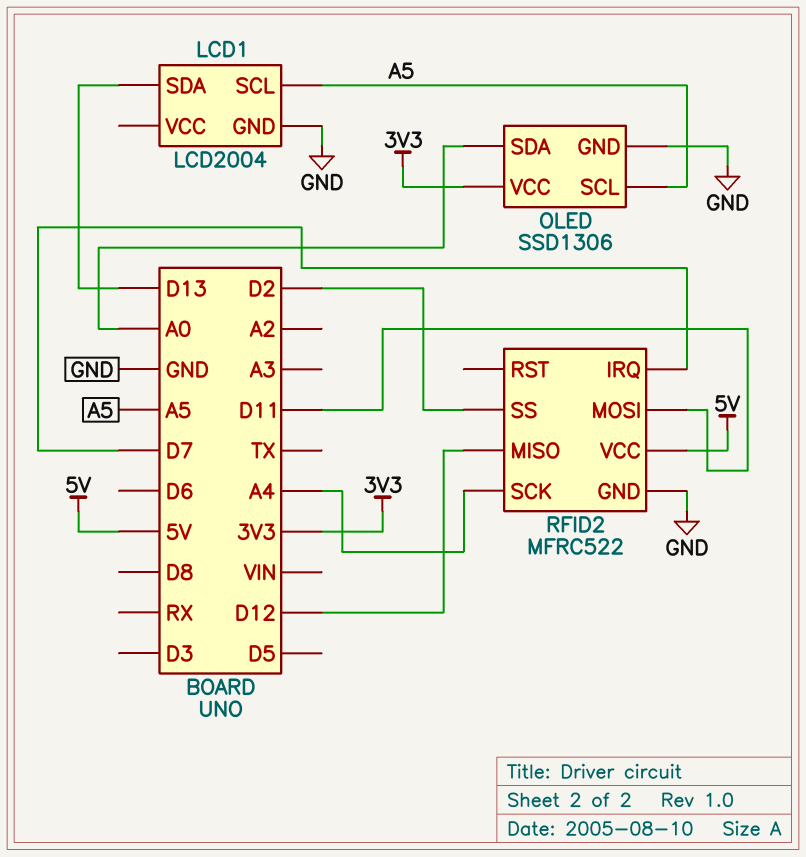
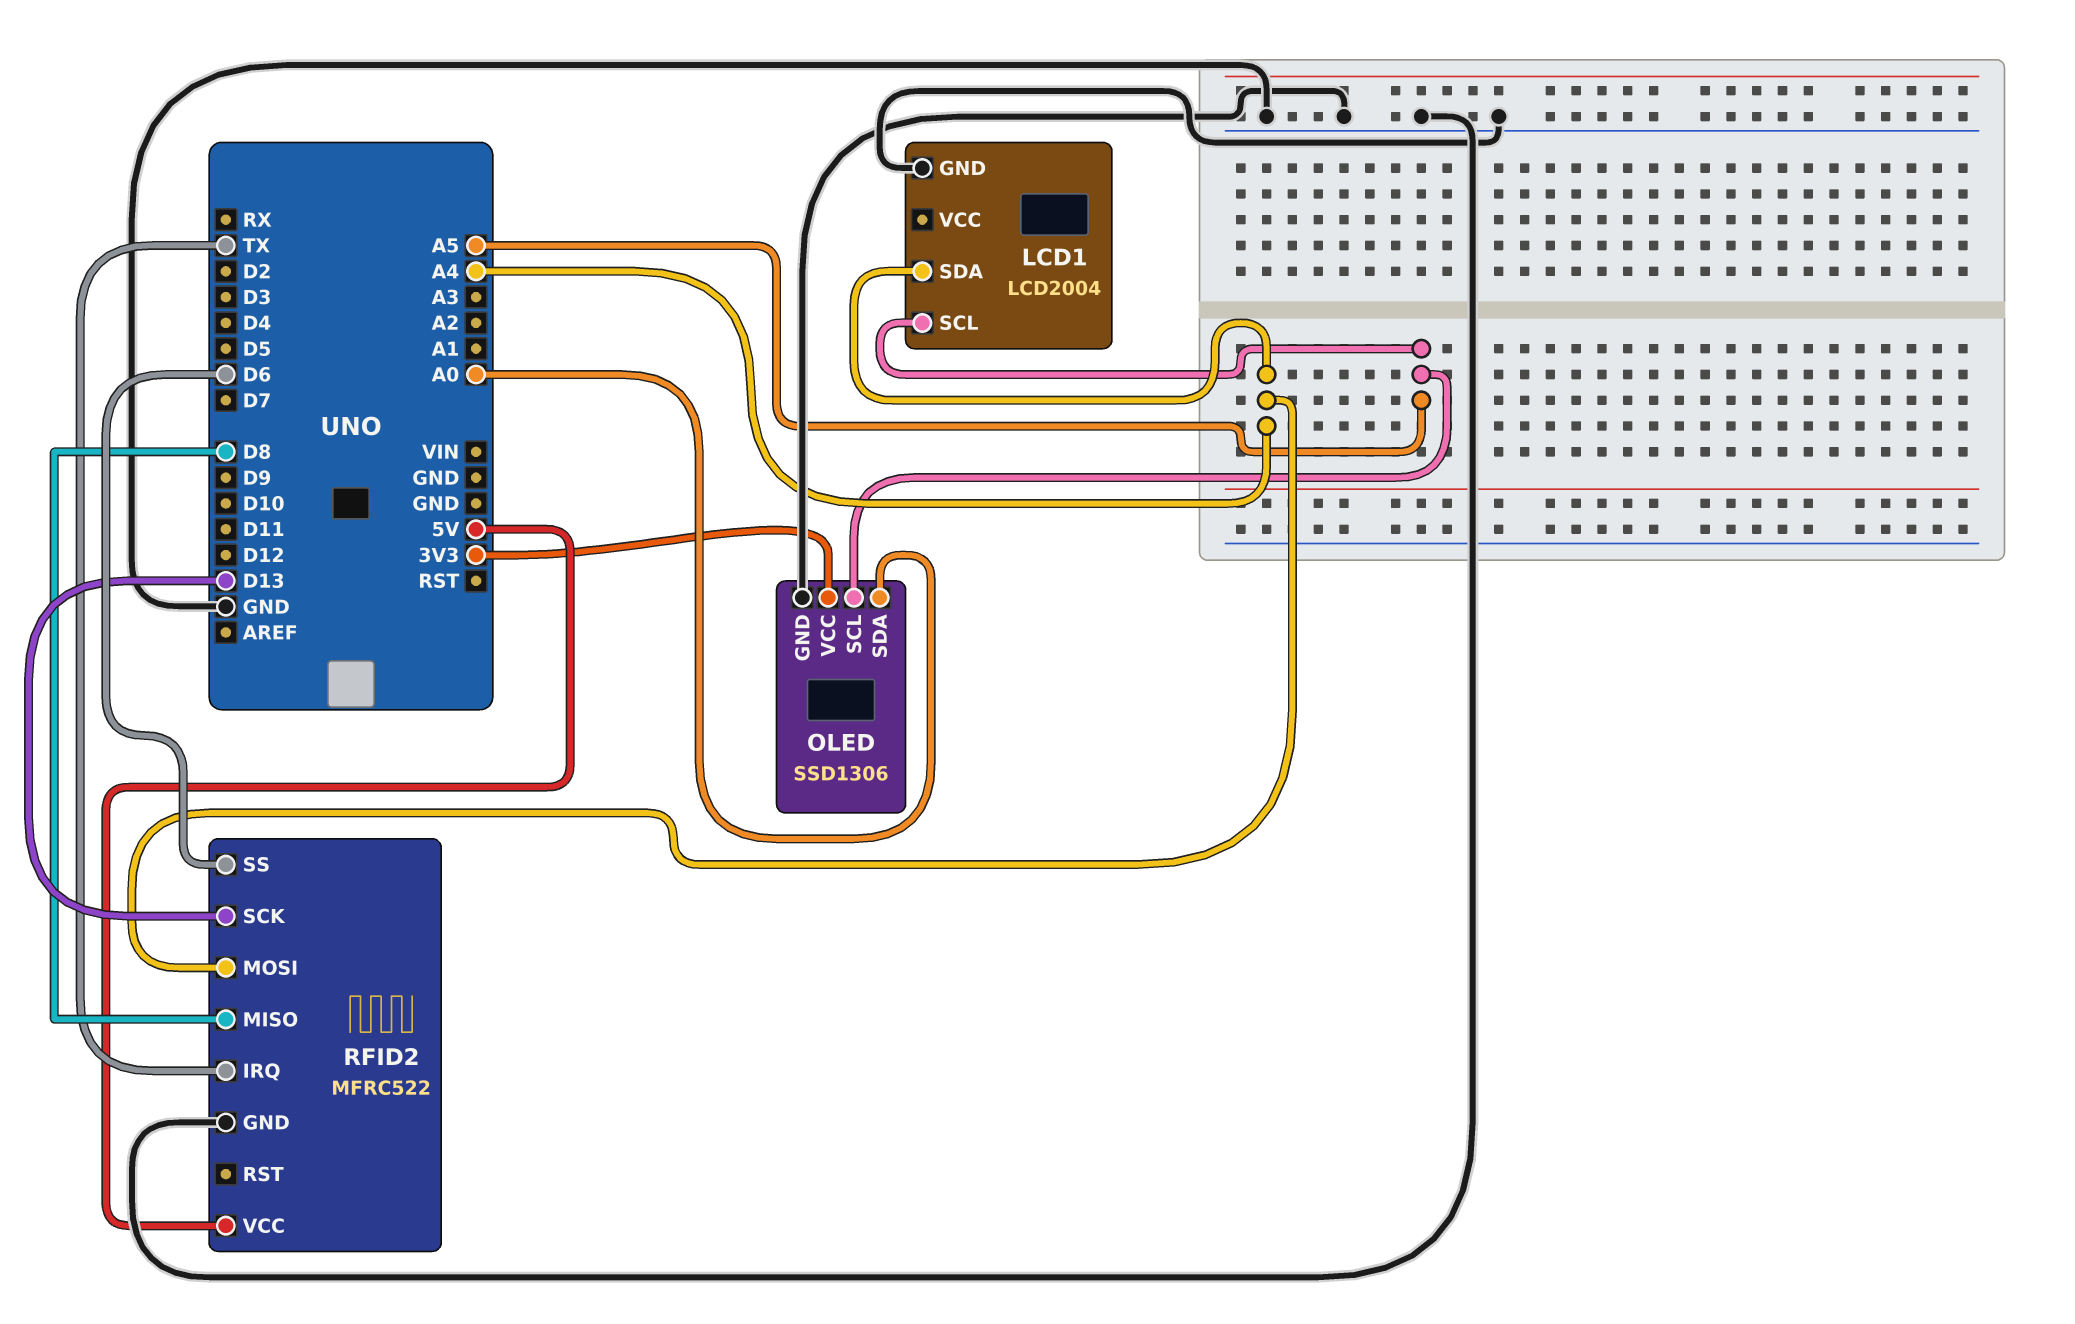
LCD1 pin SDA: D13 -> A4
RFID2 pin IRQ: D7 -> TX
RFID2 pin MISO: D12 -> D8
RFID2 pin MOSI: D11 -> A4
RFID2 pin SCK: A4 -> D13
RFID2 pin SS: D2 -> D6

